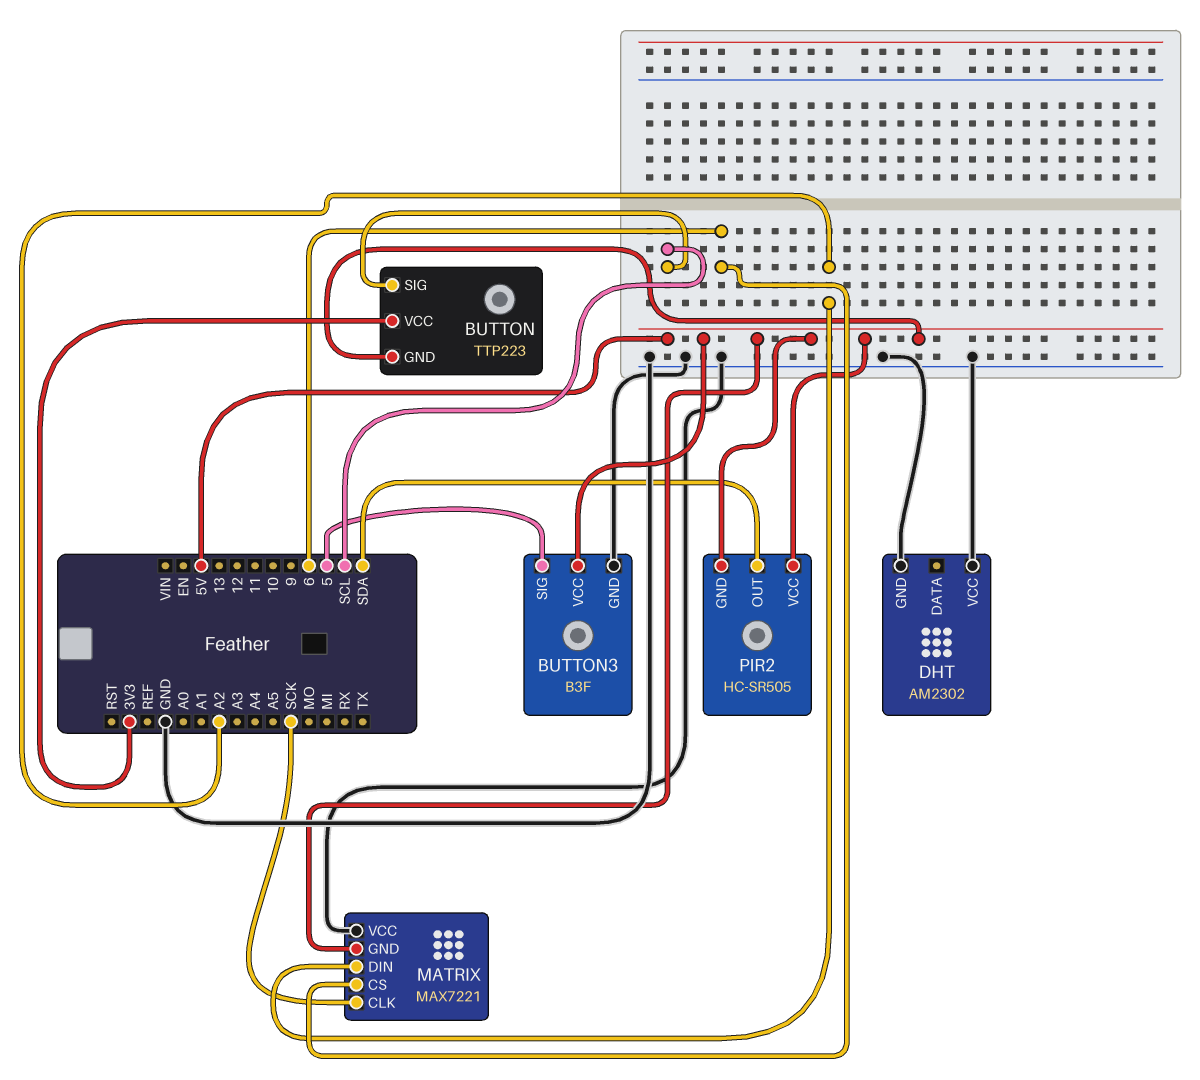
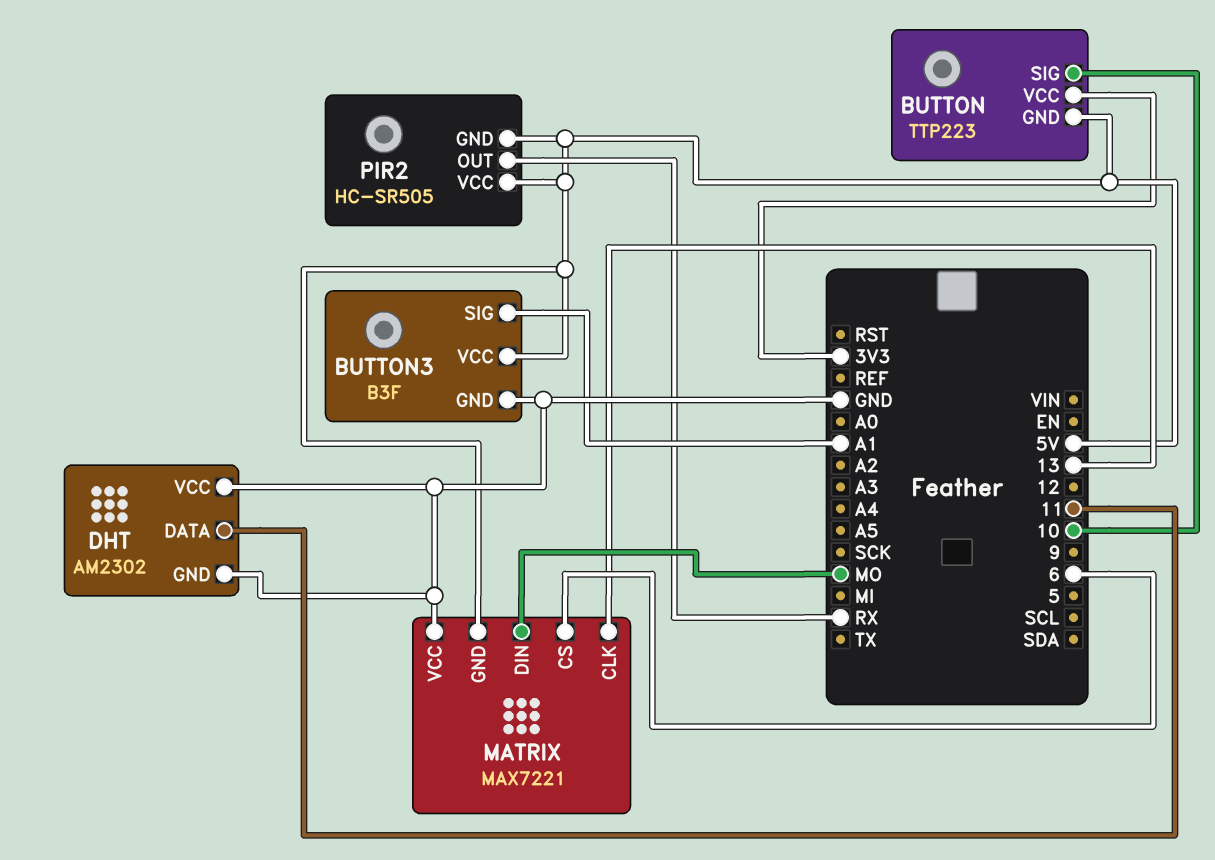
BUTTON pin SIG: SCL -> 10
BUTTON3 pin SIG: 5 -> A1
DHT pin DATA: none -> 11
MATRIX pin CLK: SCK -> 13
MATRIX pin DIN: A2 -> MO
PIR2 pin OUT: SDA -> RX

